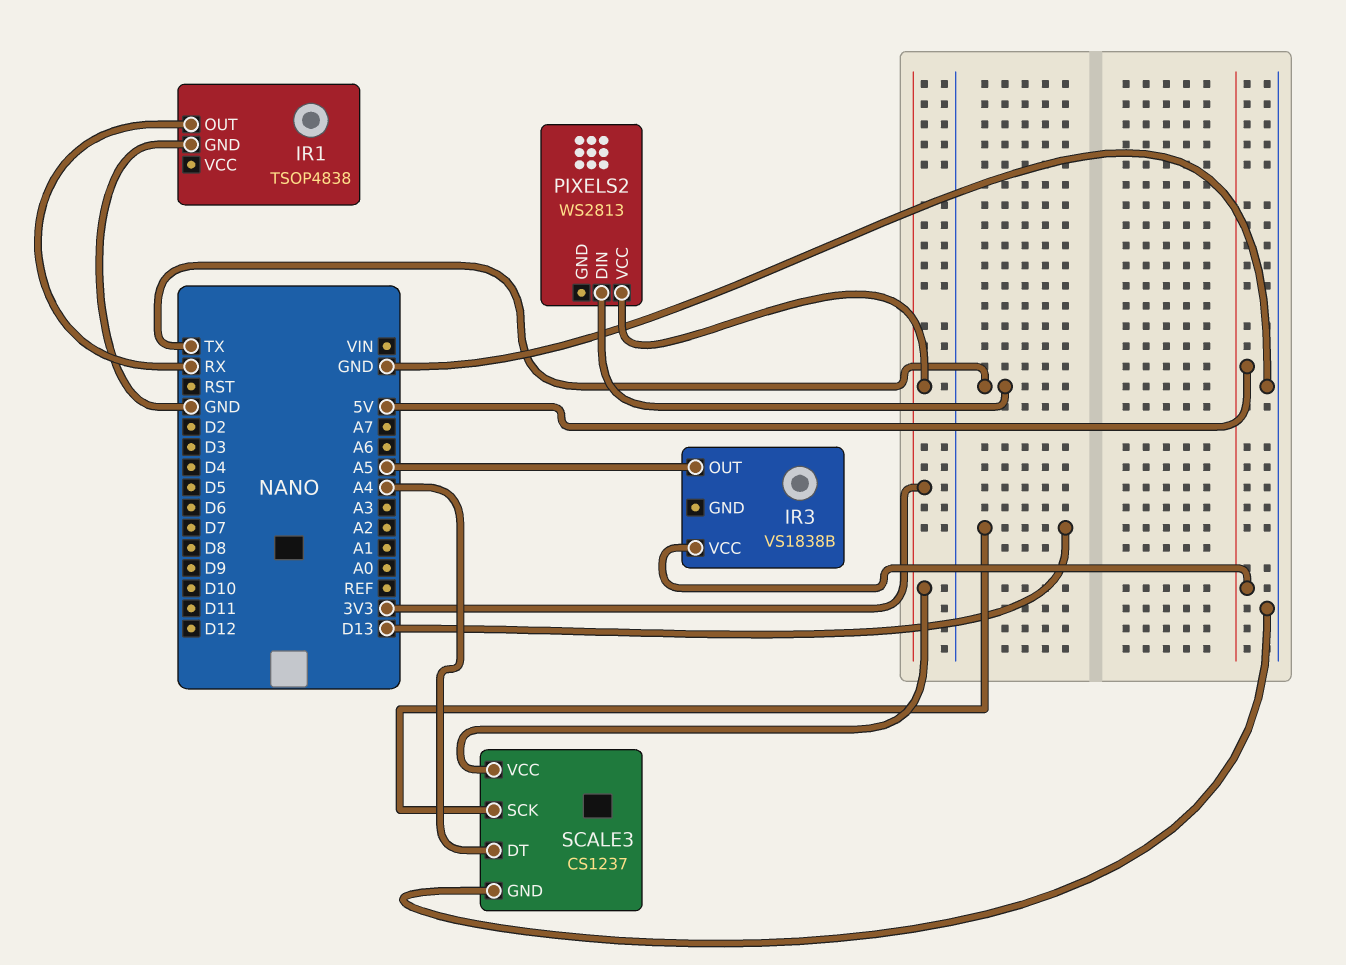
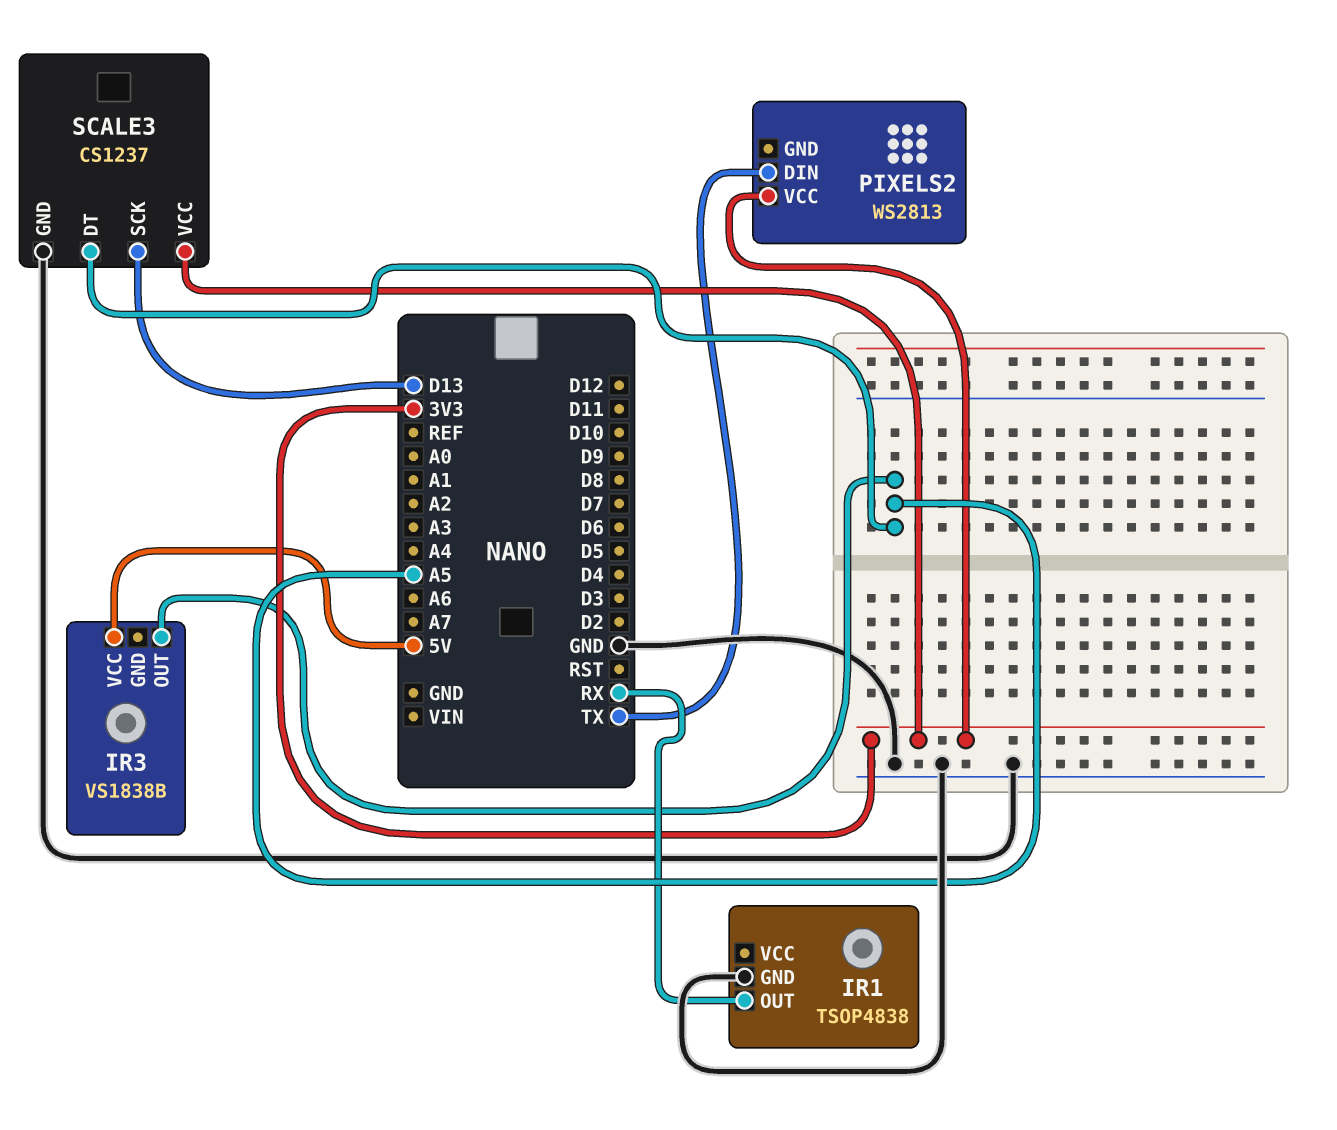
SCALE3 pin DT: A4 -> A5

